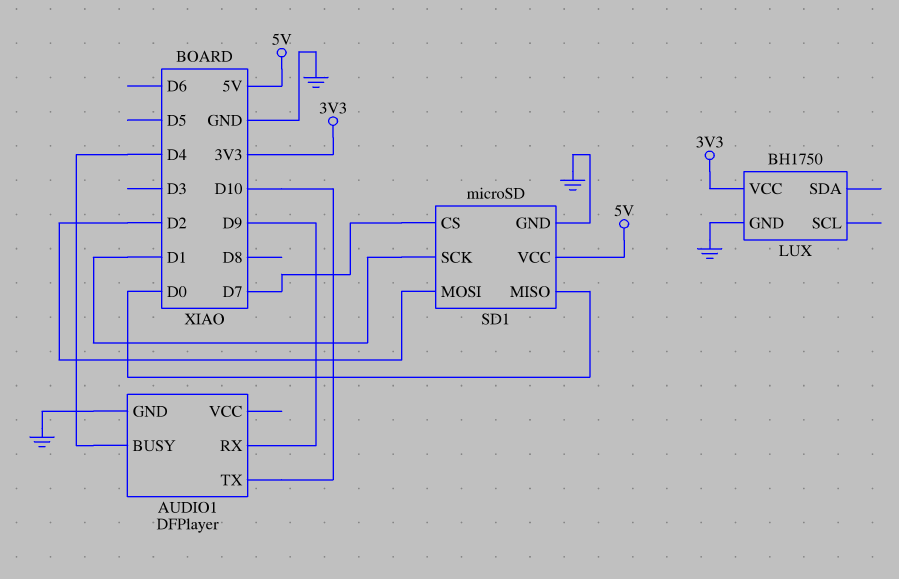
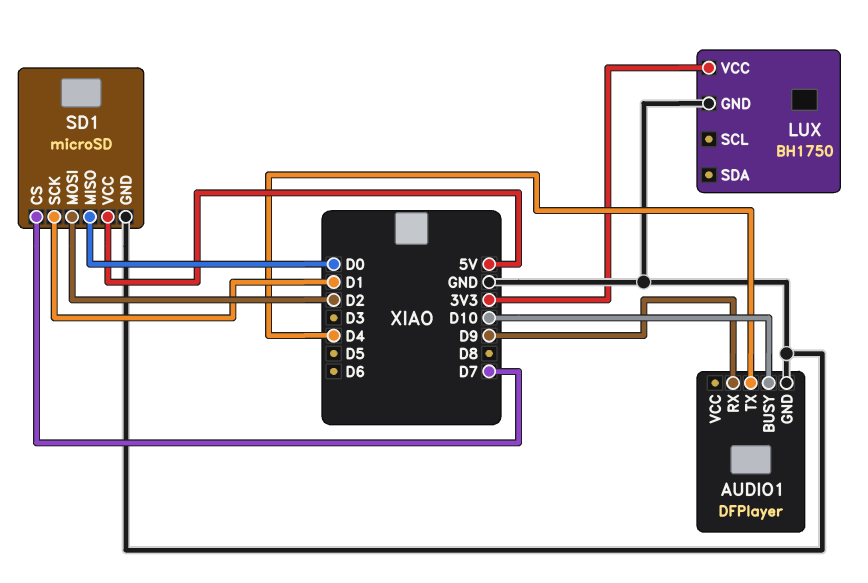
AUDIO1 pin BUSY: D4 -> D10
AUDIO1 pin TX: D10 -> D4

